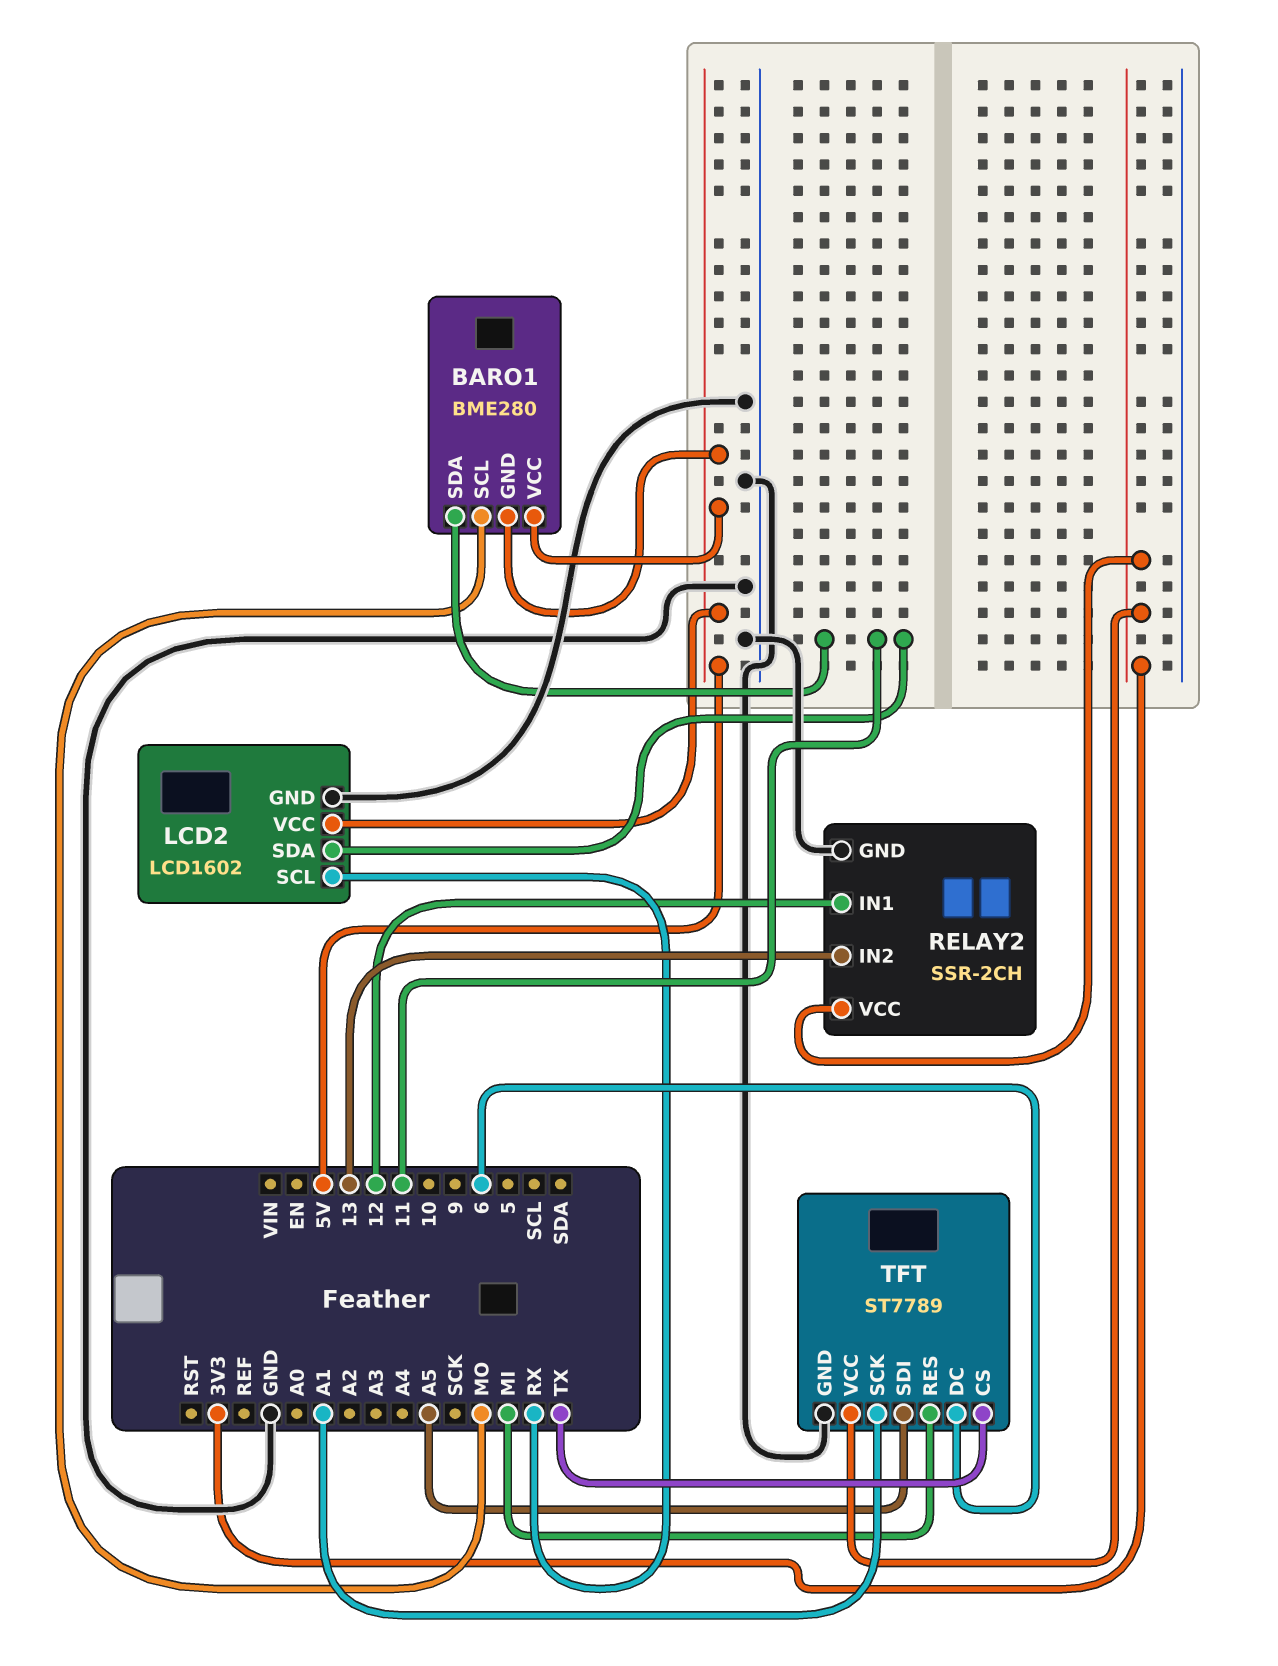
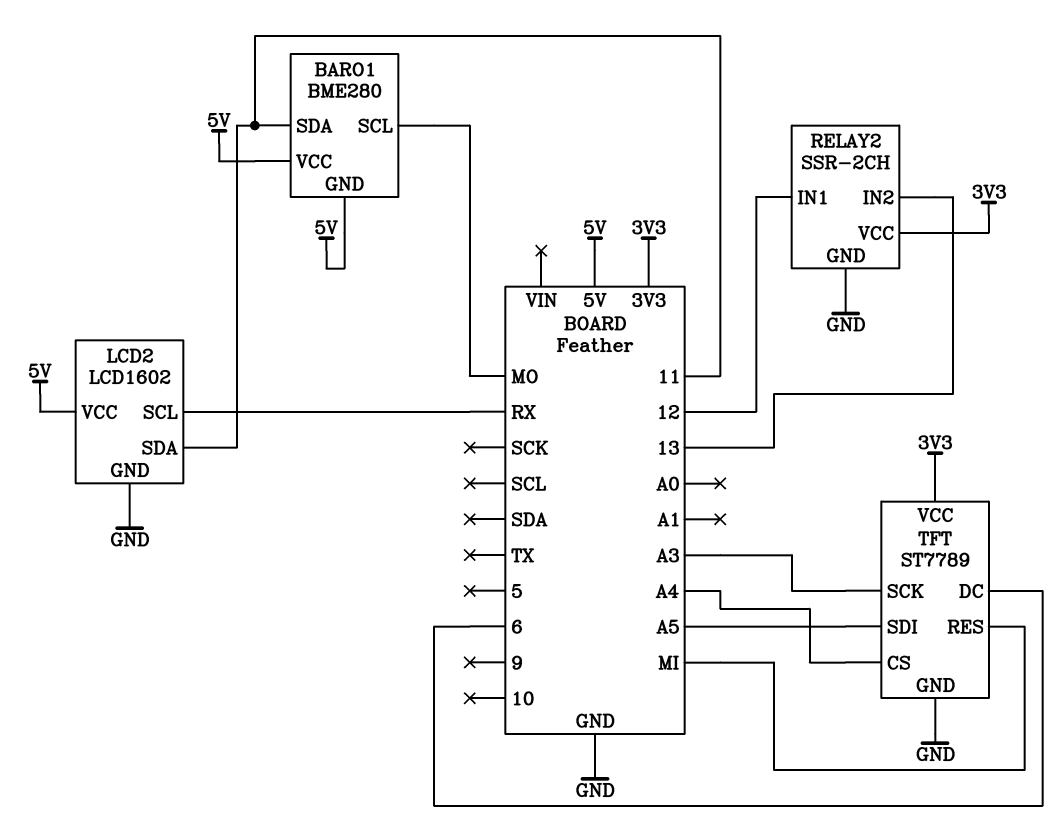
TFT pin CS: TX -> A4
TFT pin SCK: A1 -> A3

